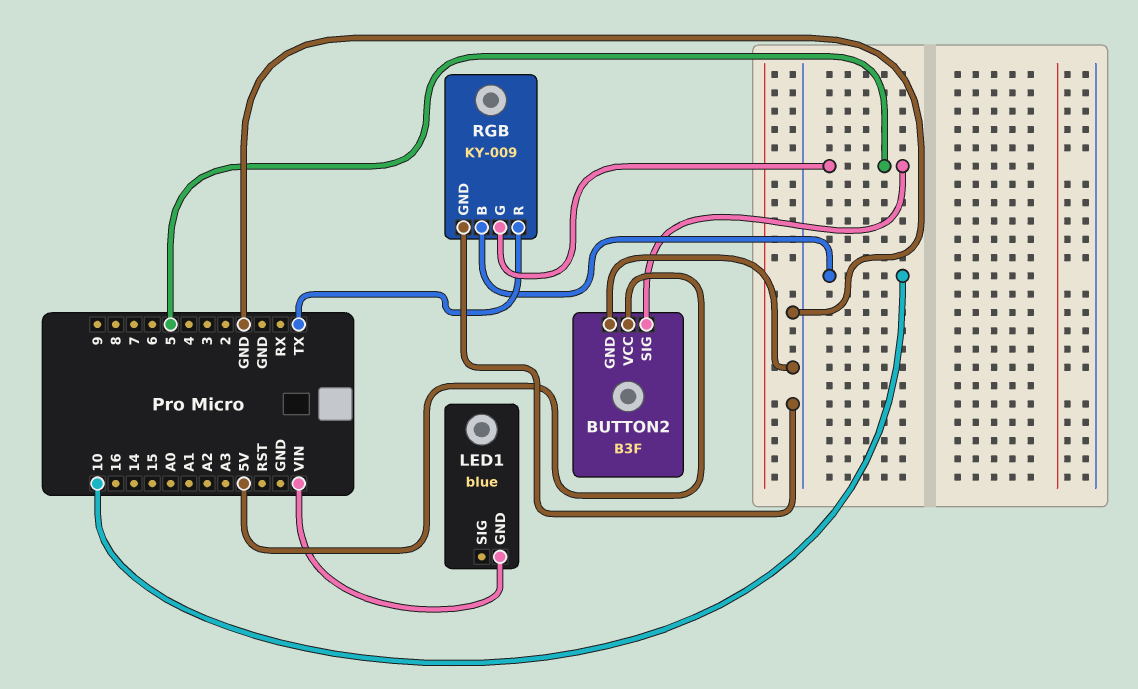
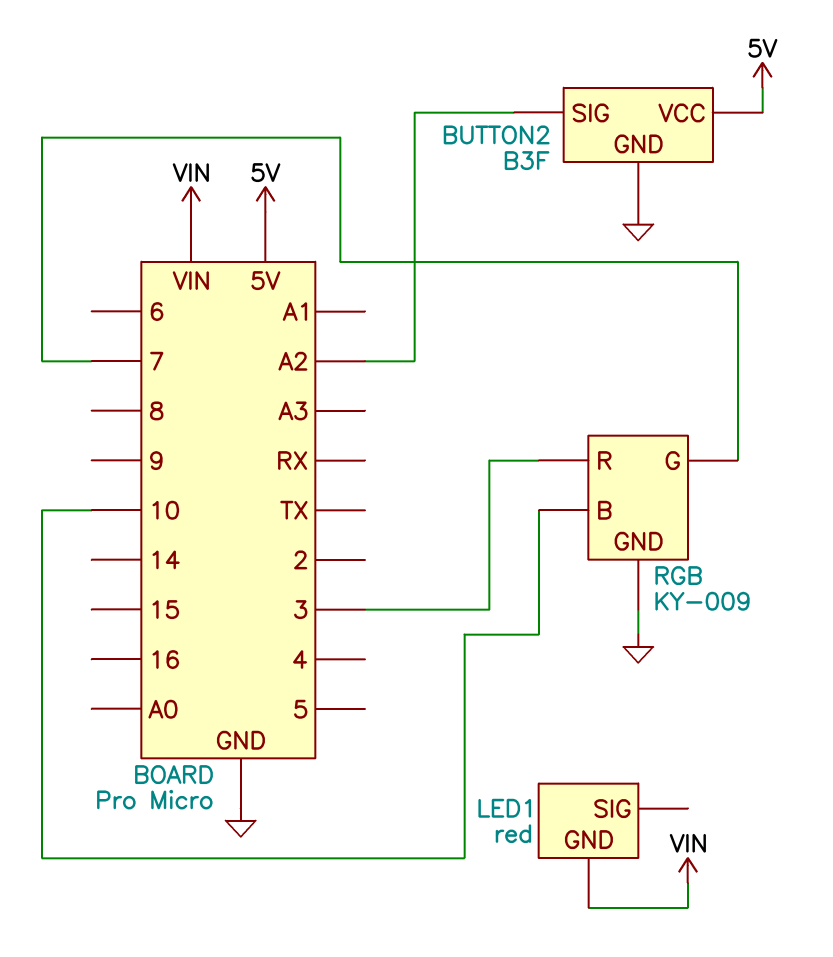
BUTTON2 pin SIG: 5 -> A2
LED1: blue -> red
RGB pin G: 5 -> 7
RGB pin R: TX -> 3

